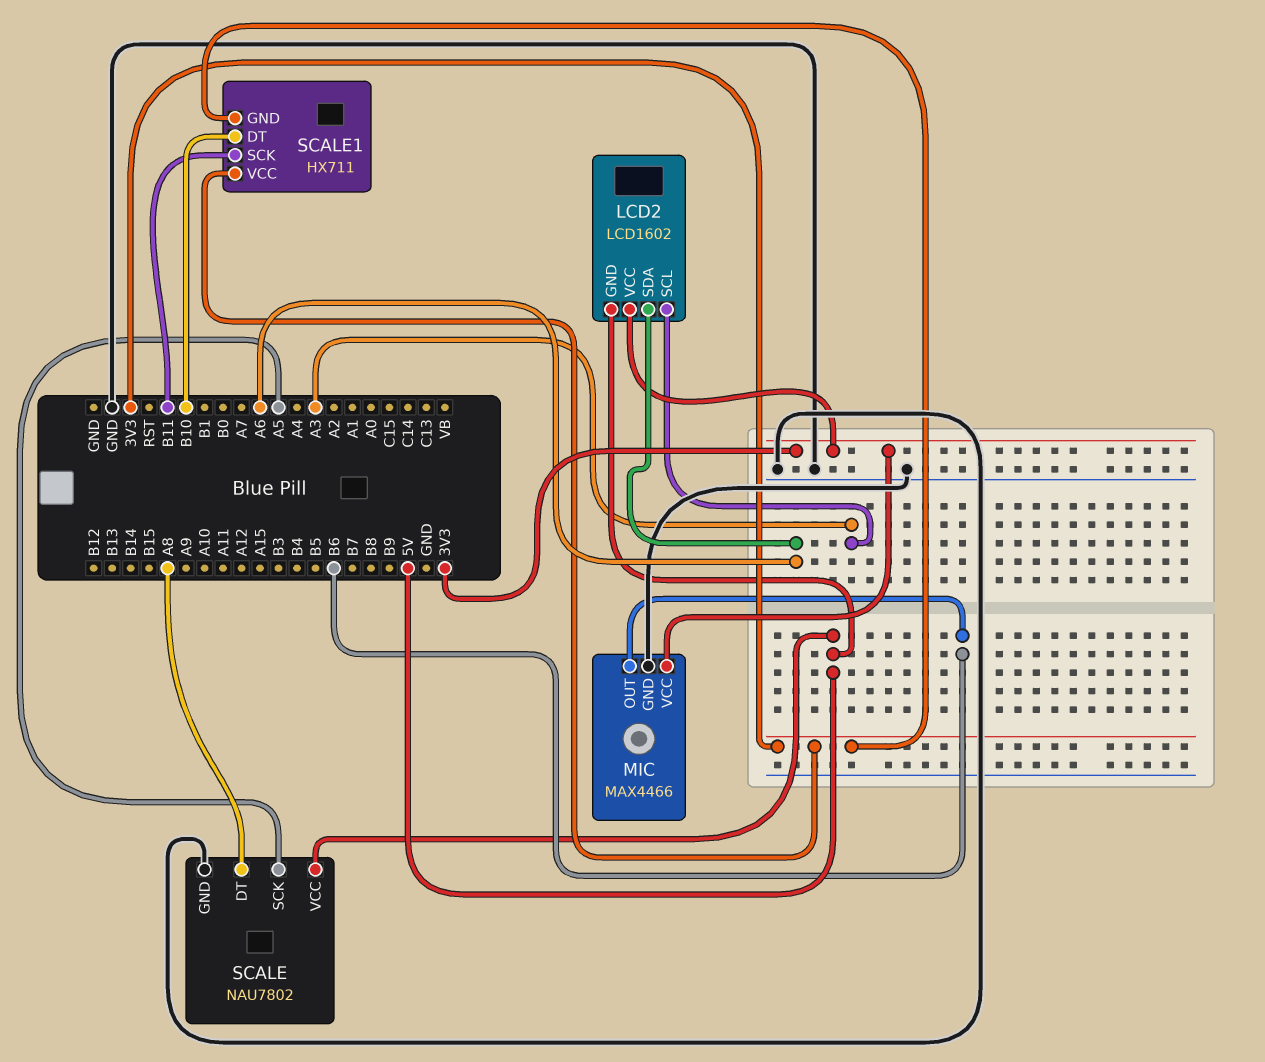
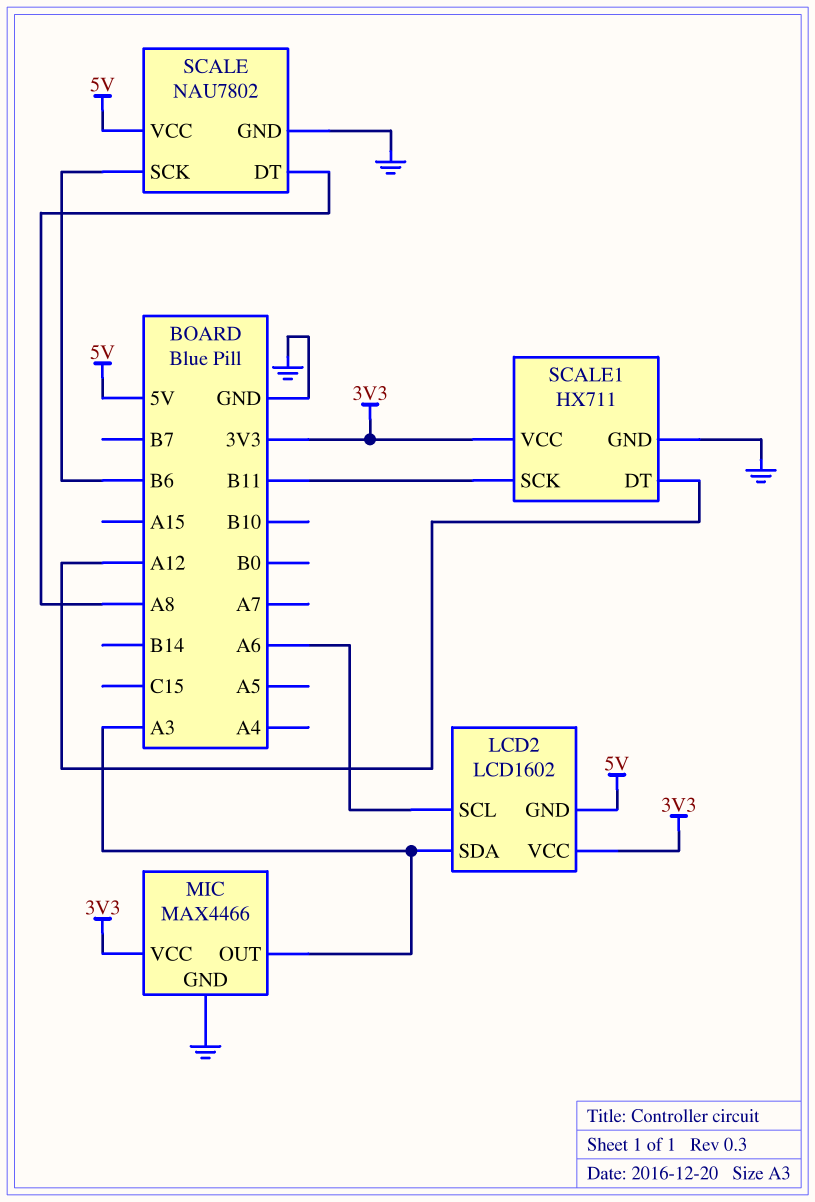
LCD2 pin SCL: A3 -> A6
LCD2 pin SDA: A6 -> A3
MIC pin OUT: B6 -> A3
SCALE pin SCK: A5 -> B6
SCALE1 pin DT: B10 -> A12
SCALE1 pin GND: 3V3 -> GND

